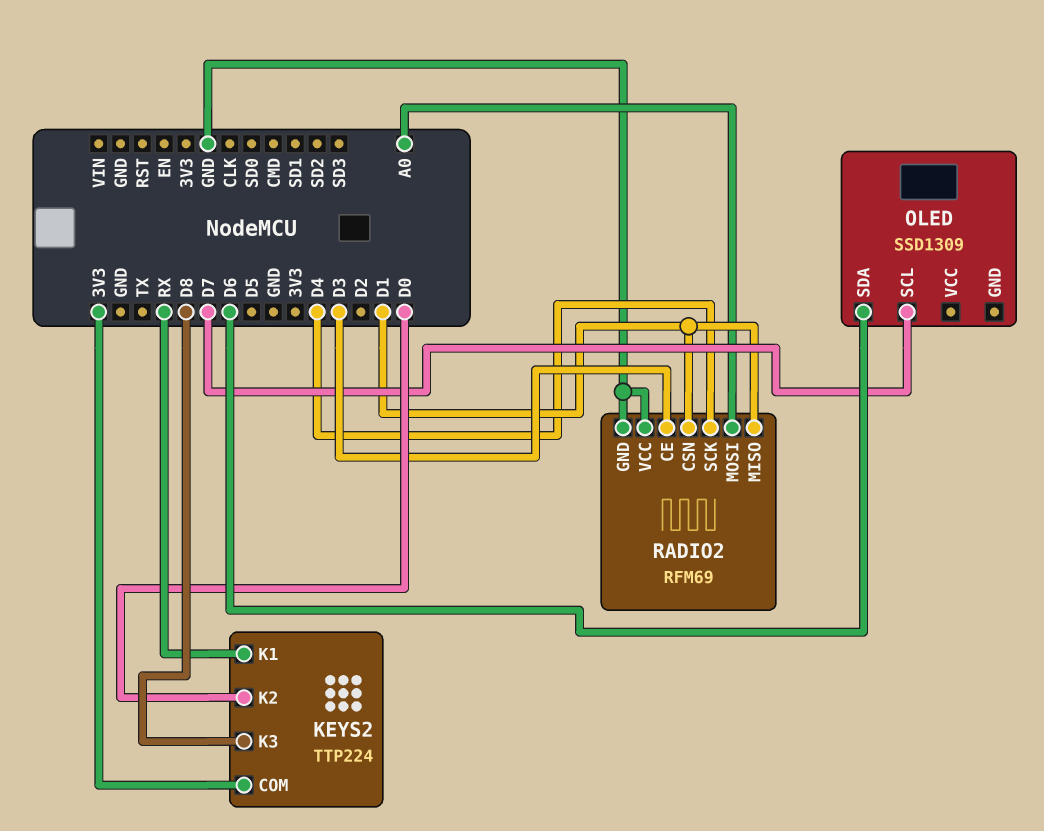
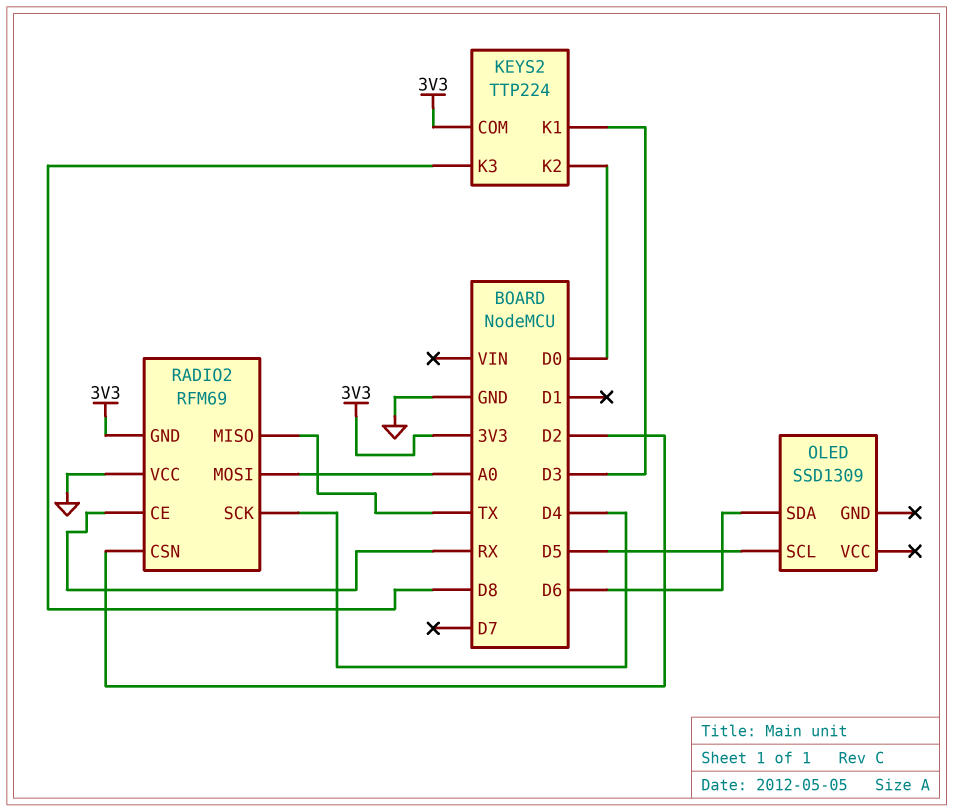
KEYS2 pin K1: RX -> D3
OLED pin SCL: D7 -> D5
RADIO2 pin CE: D3 -> RX
RADIO2 pin CSN: D1 -> D2
RADIO2 pin GND: GND -> 3V3
RADIO2 pin MISO: D1 -> TX

